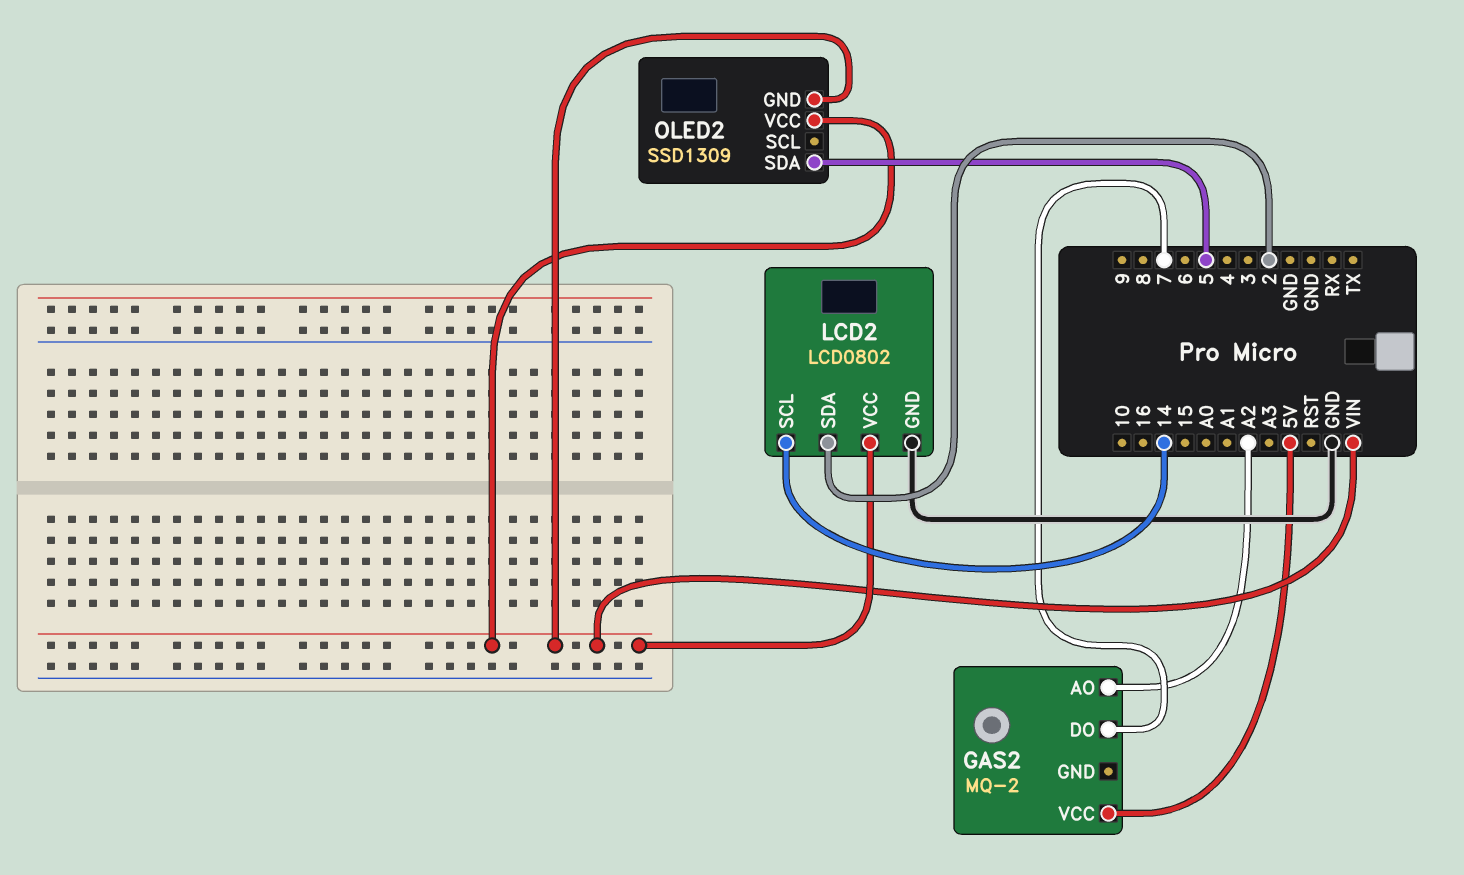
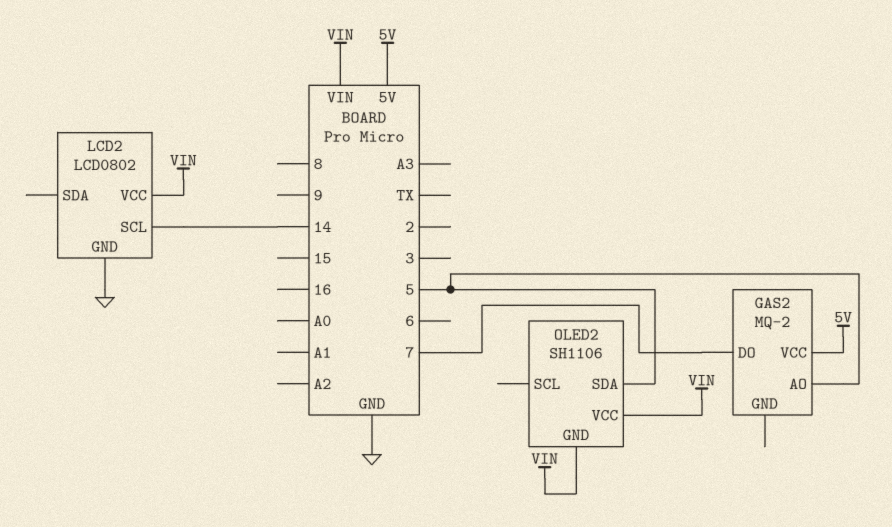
GAS2 pin AO: A2 -> 5
LCD2 pin SDA: 2 -> none
OLED2: SSD1309 -> SH1106

